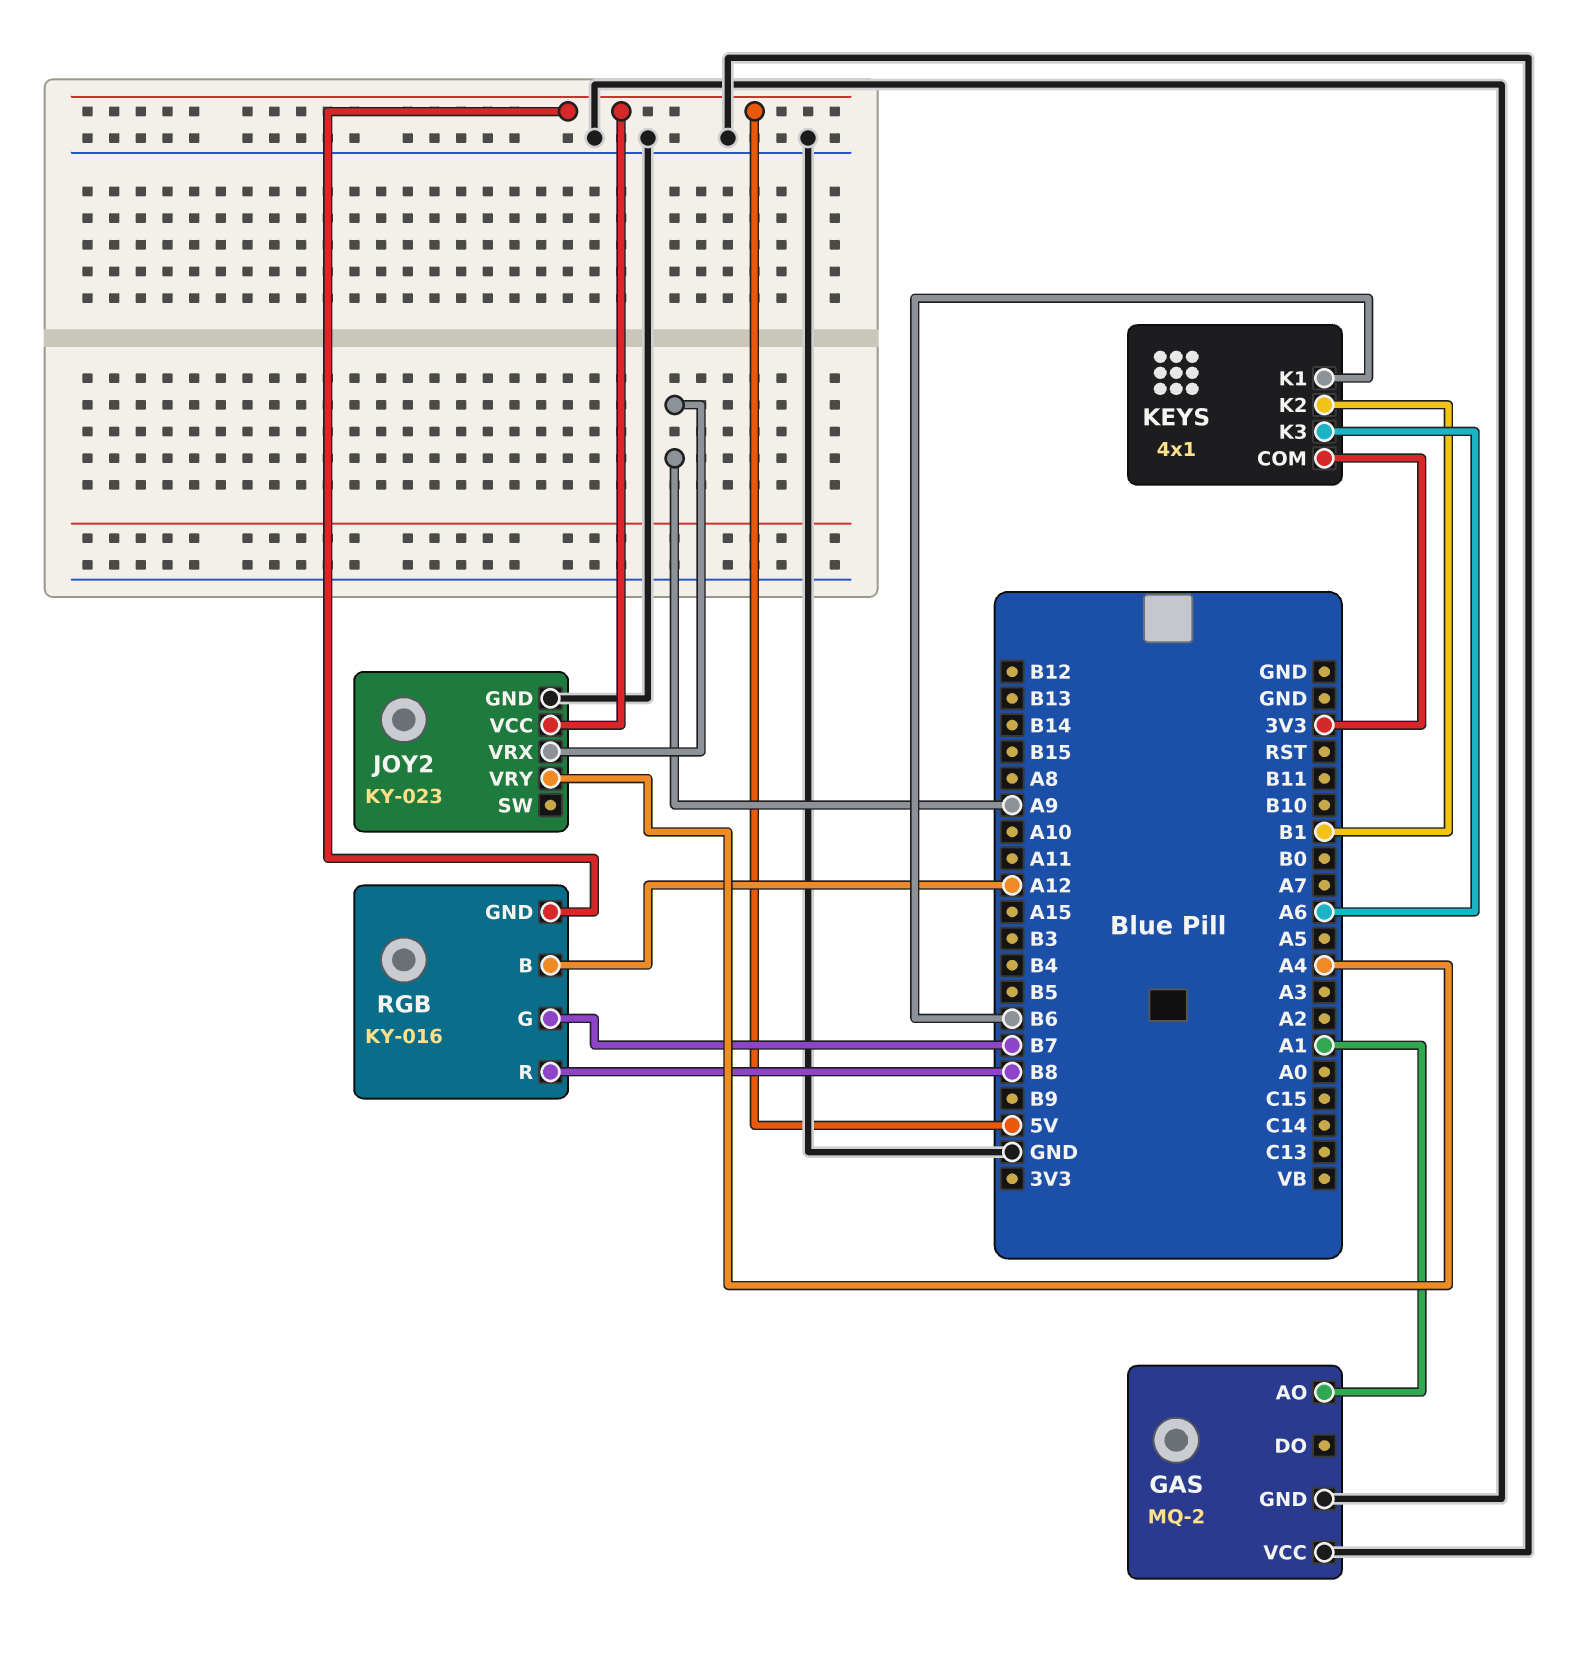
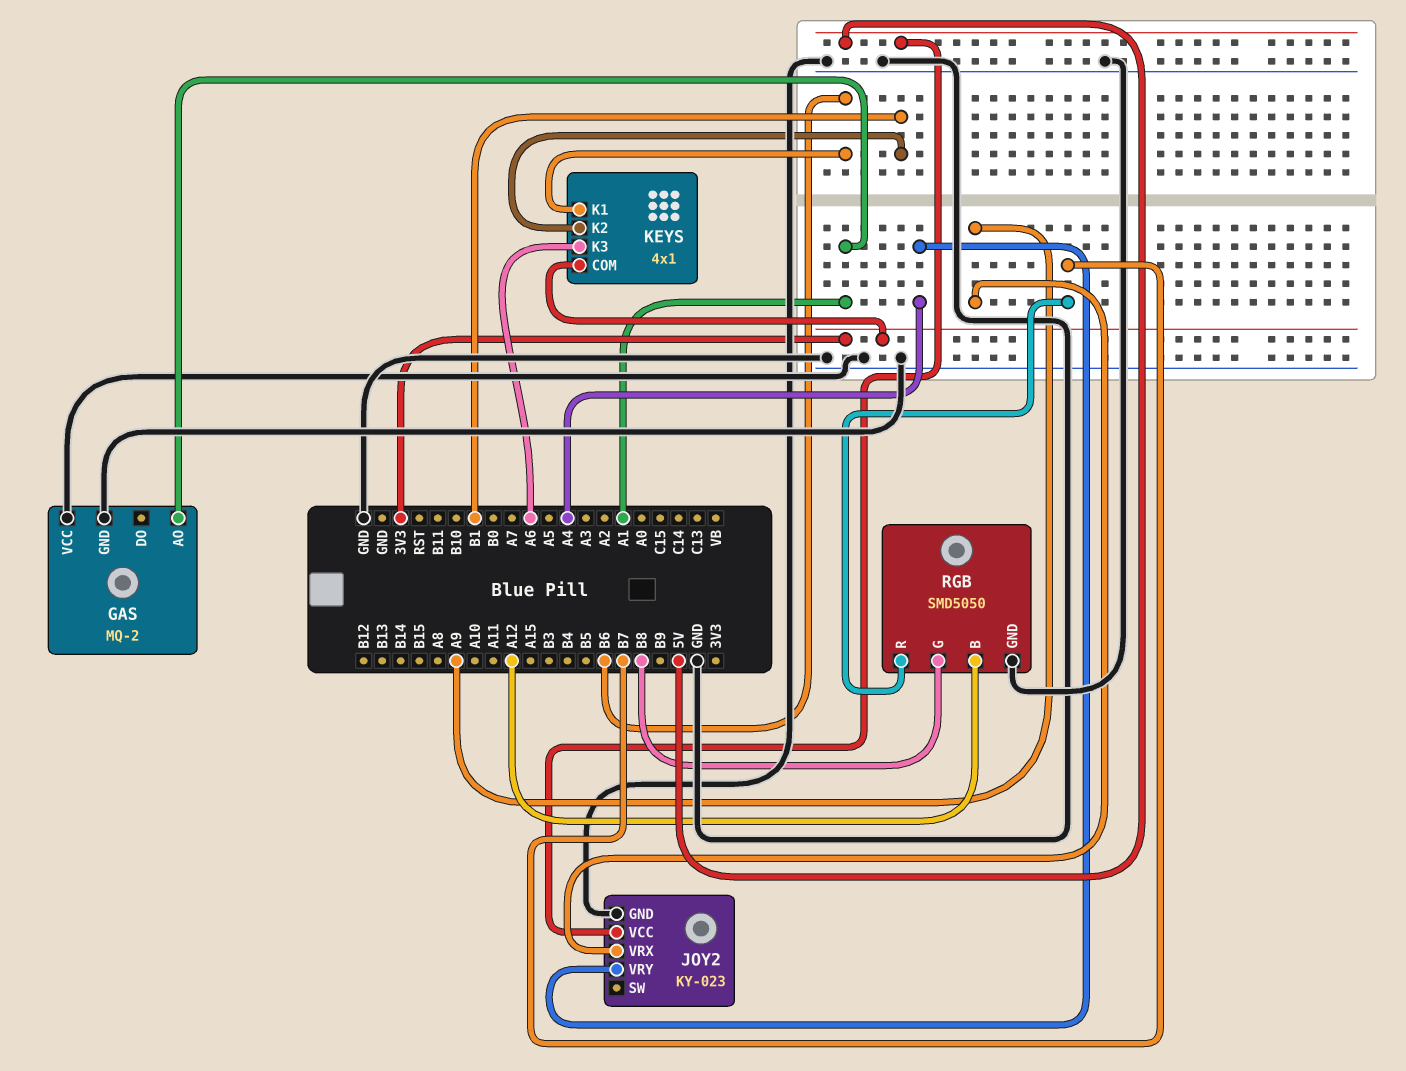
RGB: KY-016 -> SMD5050
RGB pin G: B7 -> B8
RGB pin GND: 5V -> GND
RGB pin R: B8 -> B7

